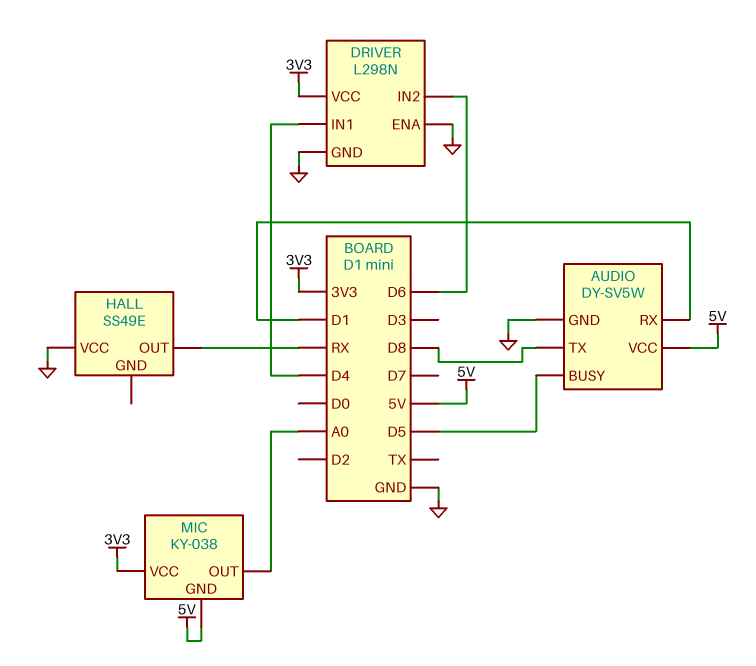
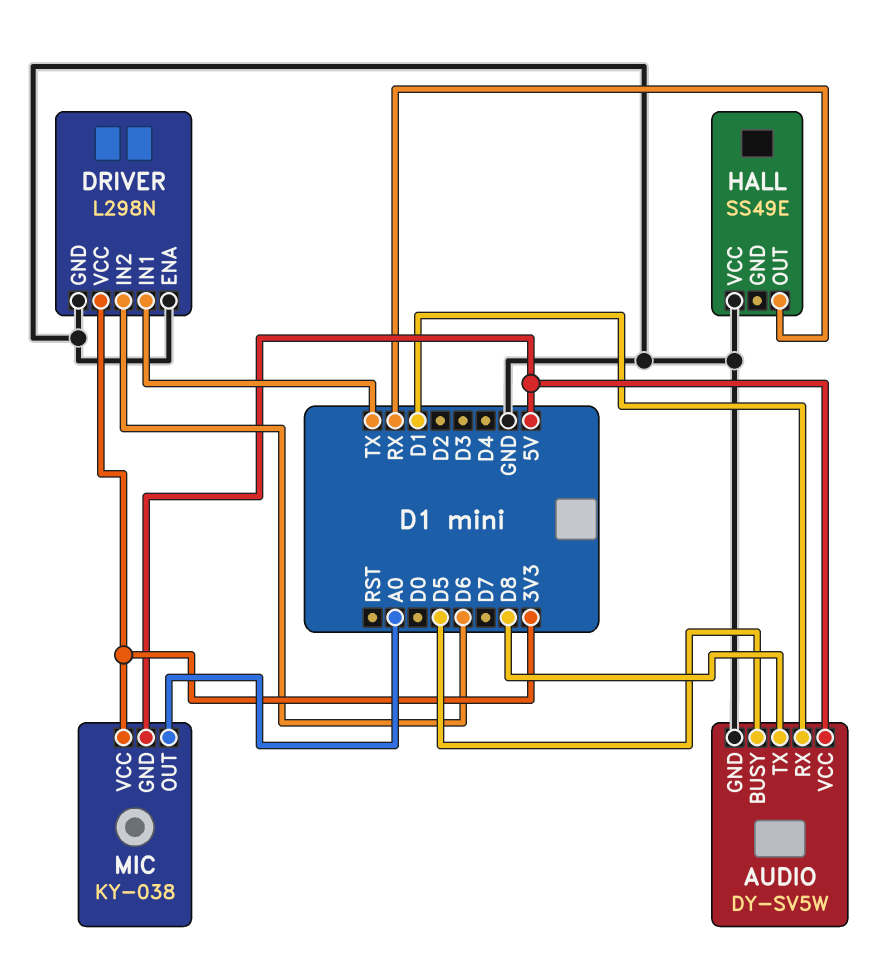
DRIVER pin IN1: D4 -> TX

